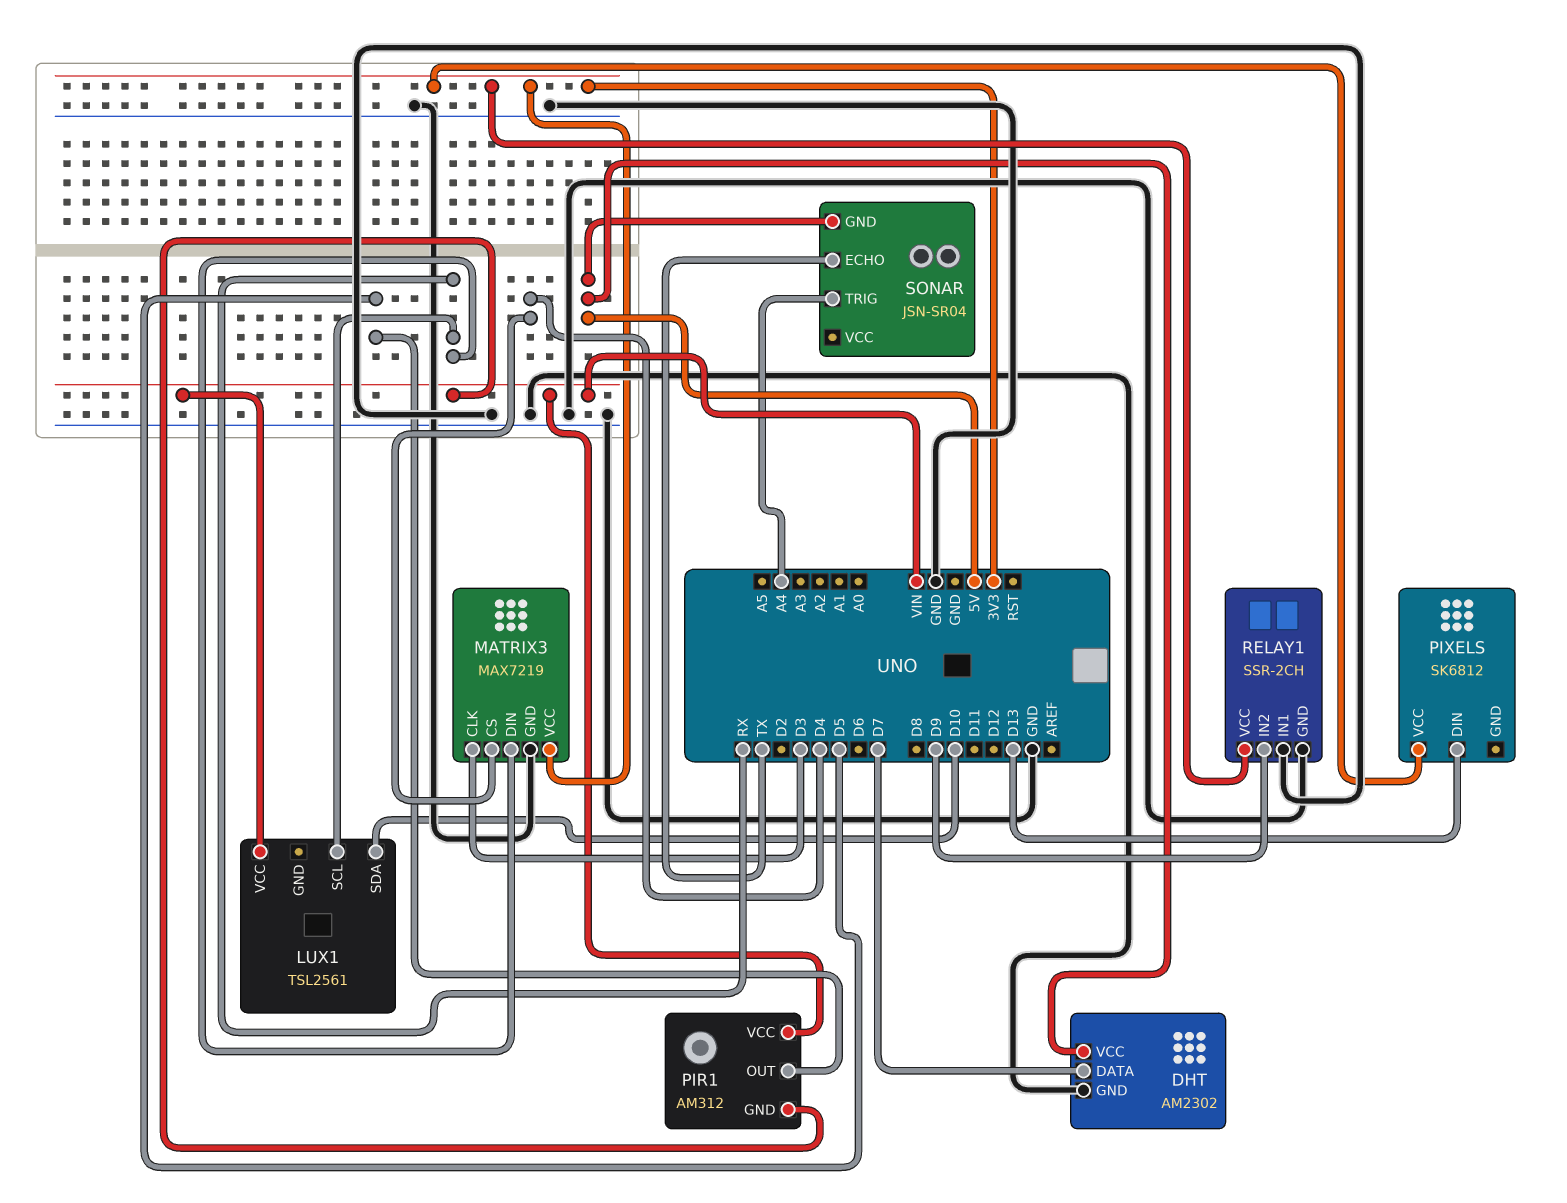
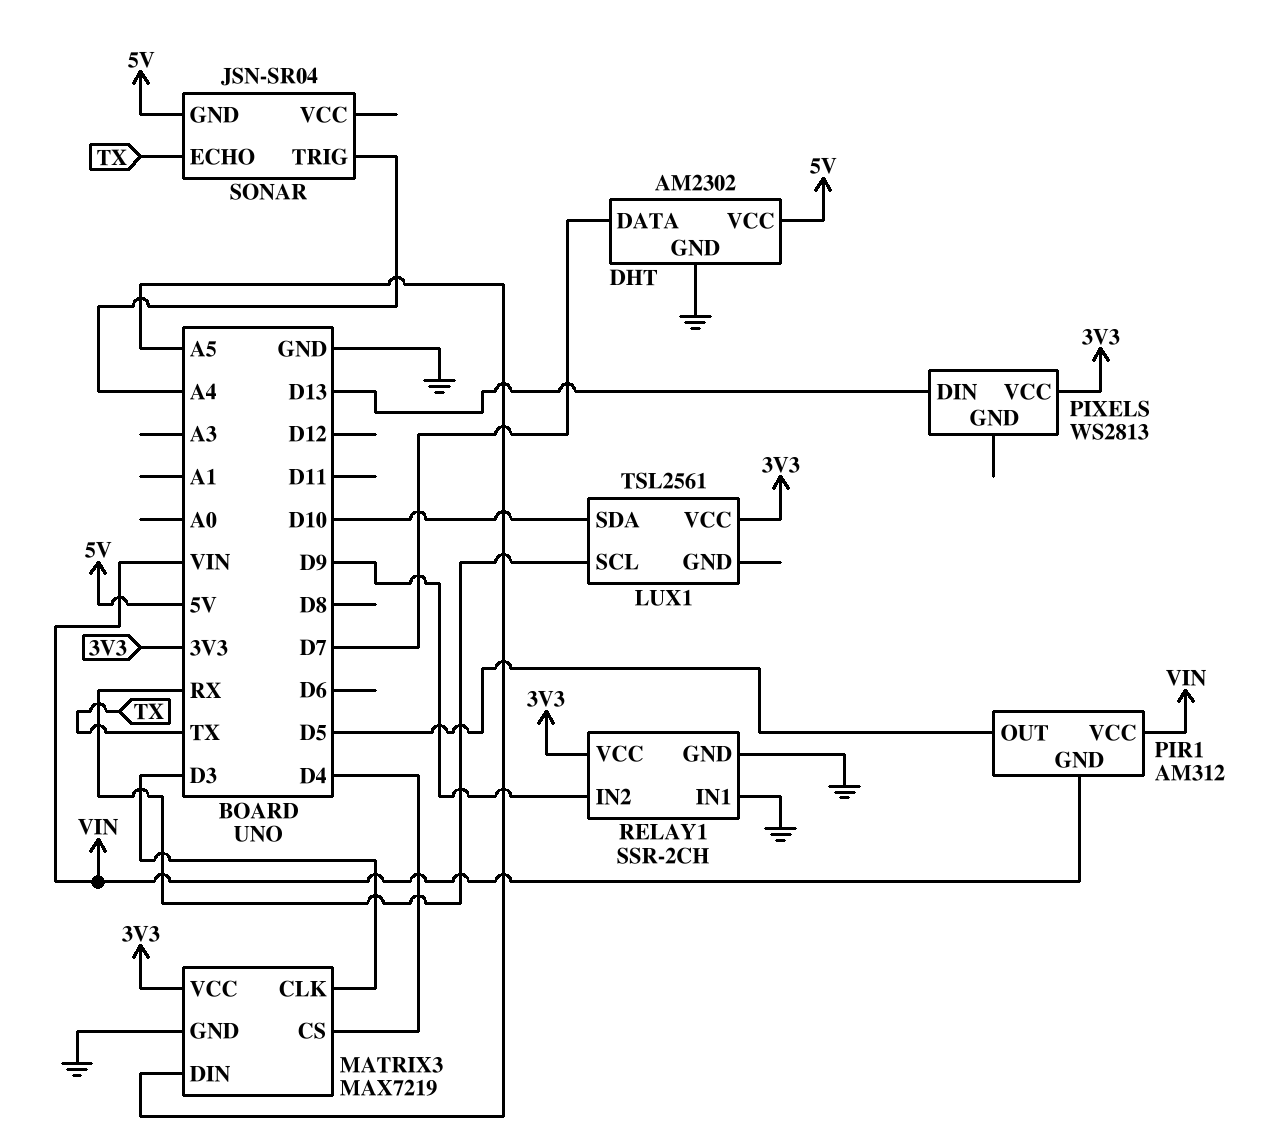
LUX1 pin VCC: VIN -> 3V3
MATRIX3 pin DIN: RX -> A5
PIXELS: SK6812 -> WS2813

